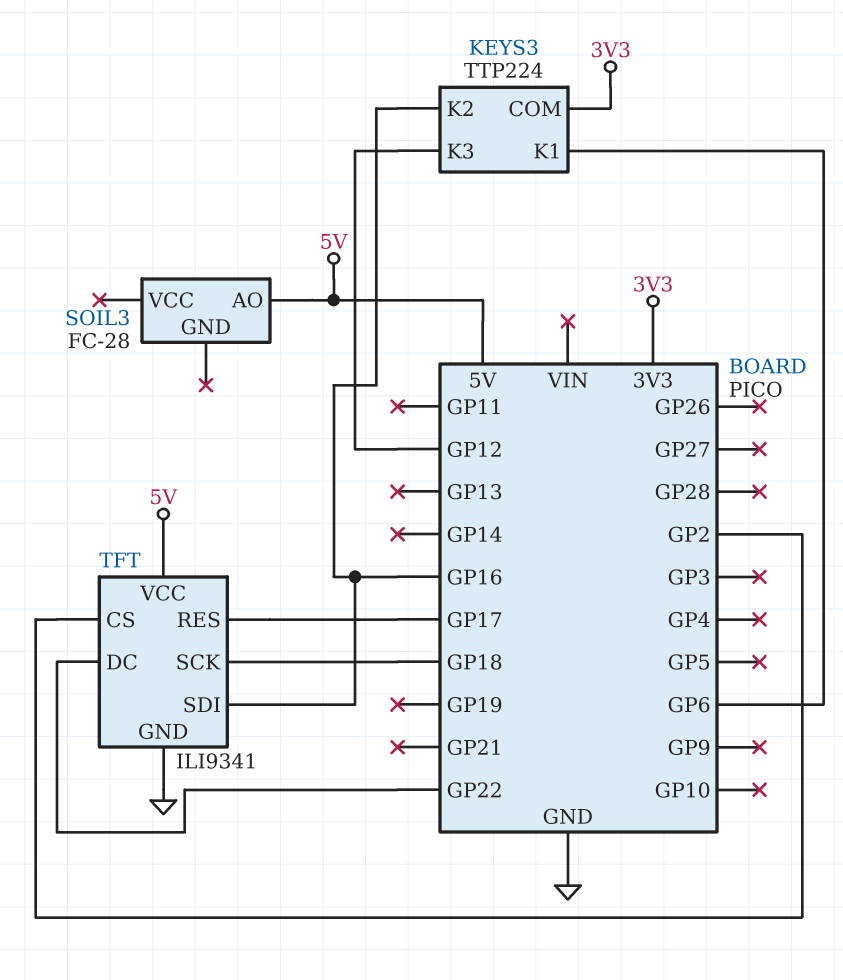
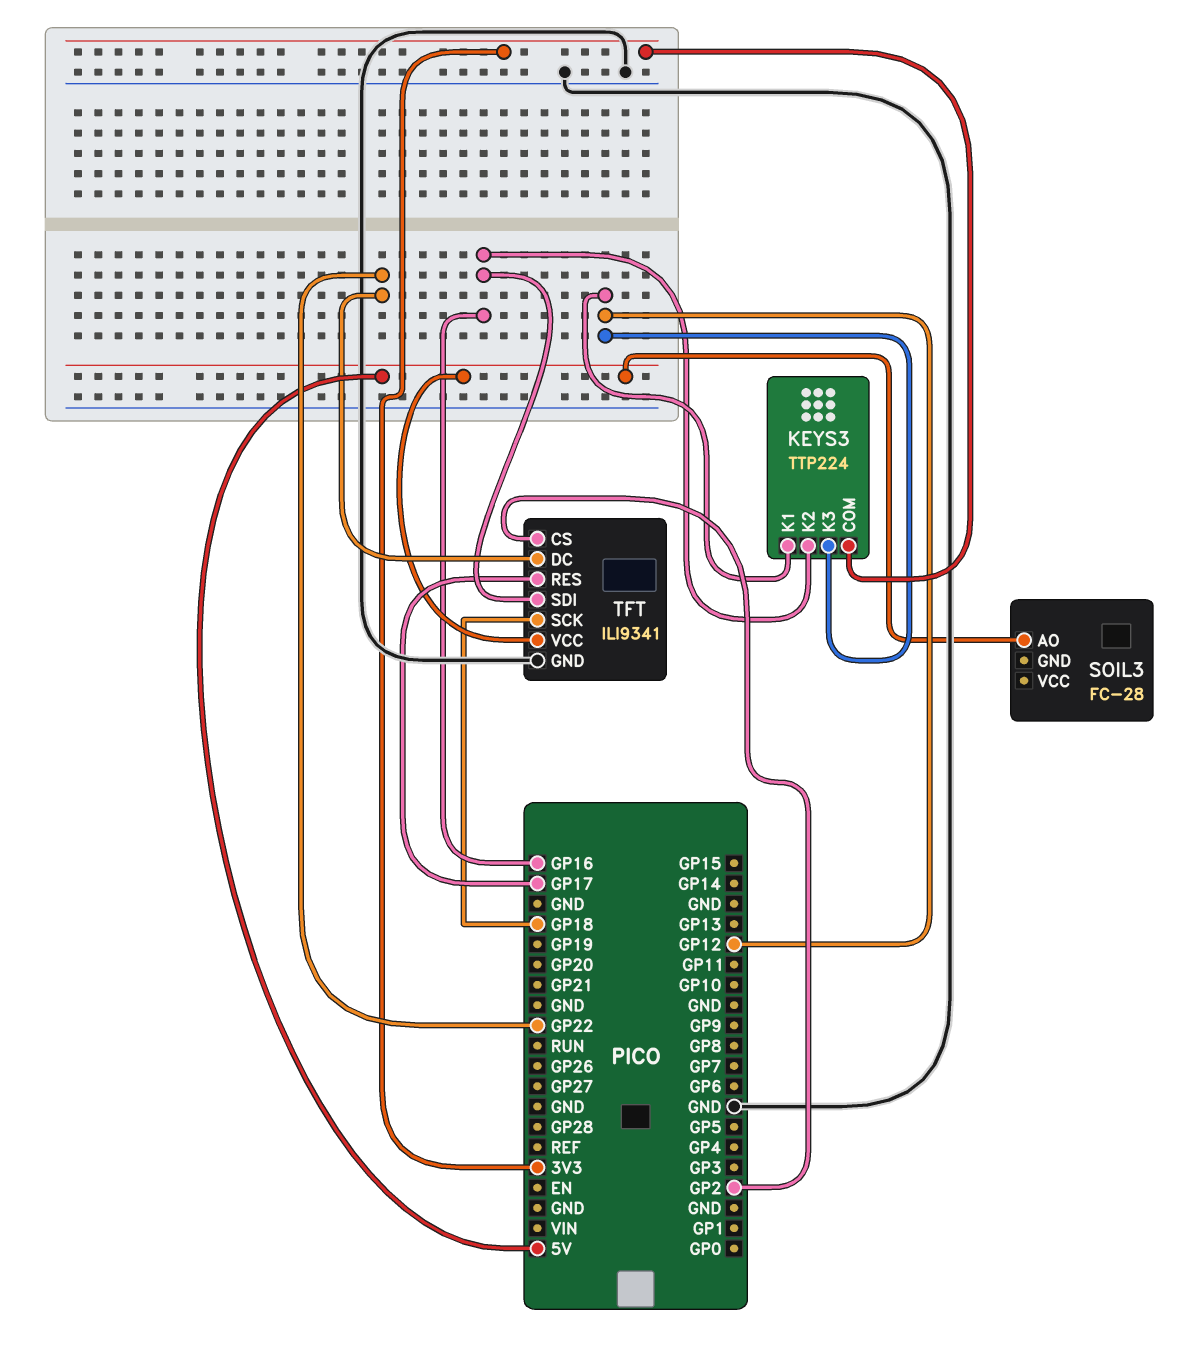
KEYS3 pin K1: GP6 -> GP12

